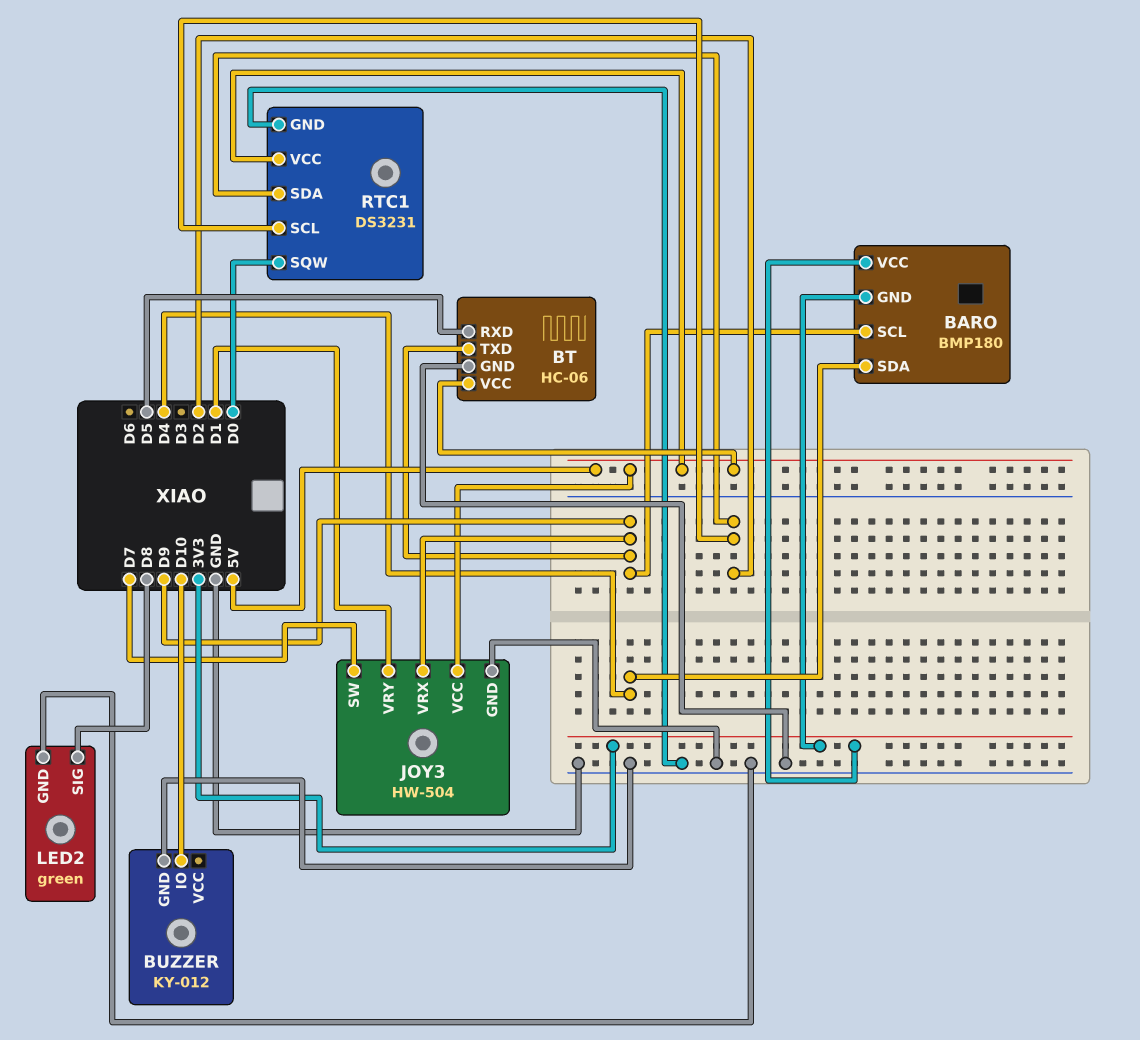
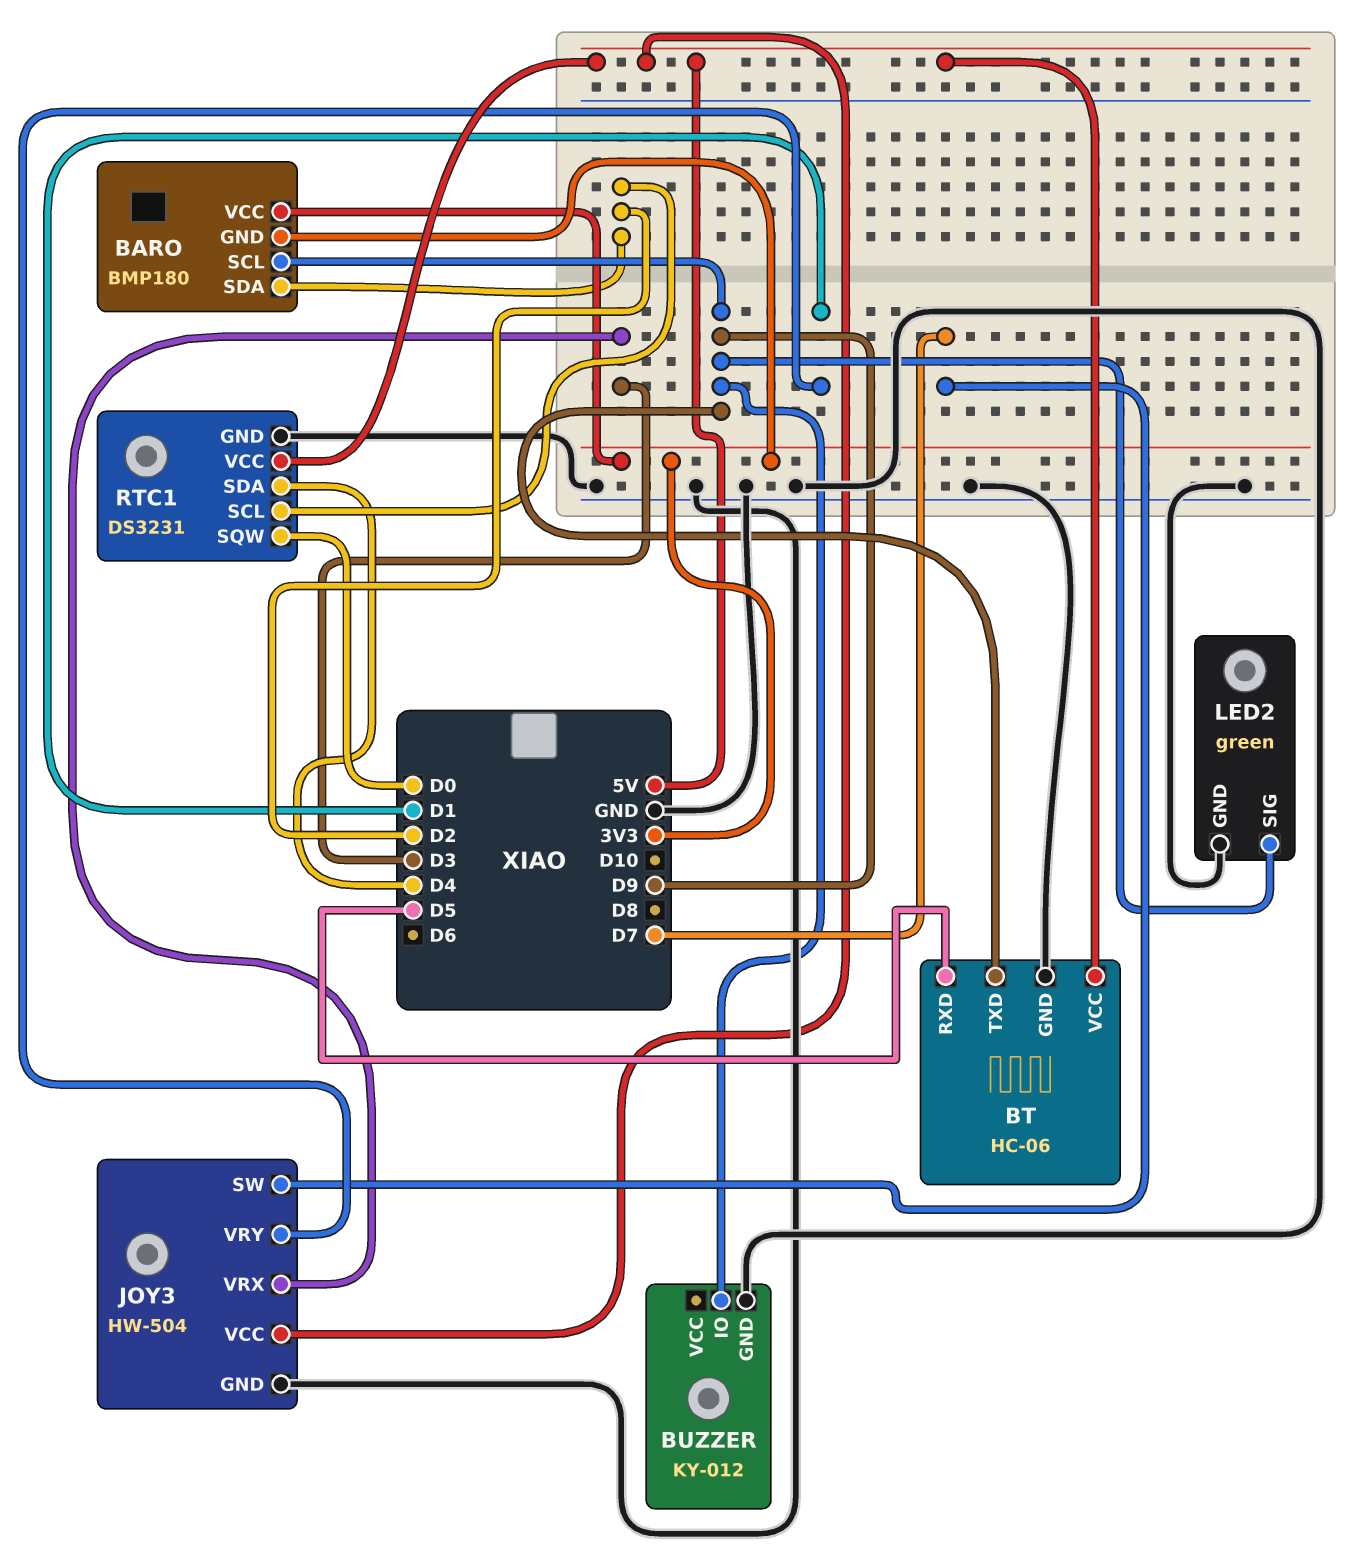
BARO pin SDA: D4 -> D2
BUZZER pin IO: D10 -> D9
JOY3 pin VRX: D9 -> D3
LED2 pin SIG: D8 -> D9
RTC1 pin SDA: D2 -> D4

